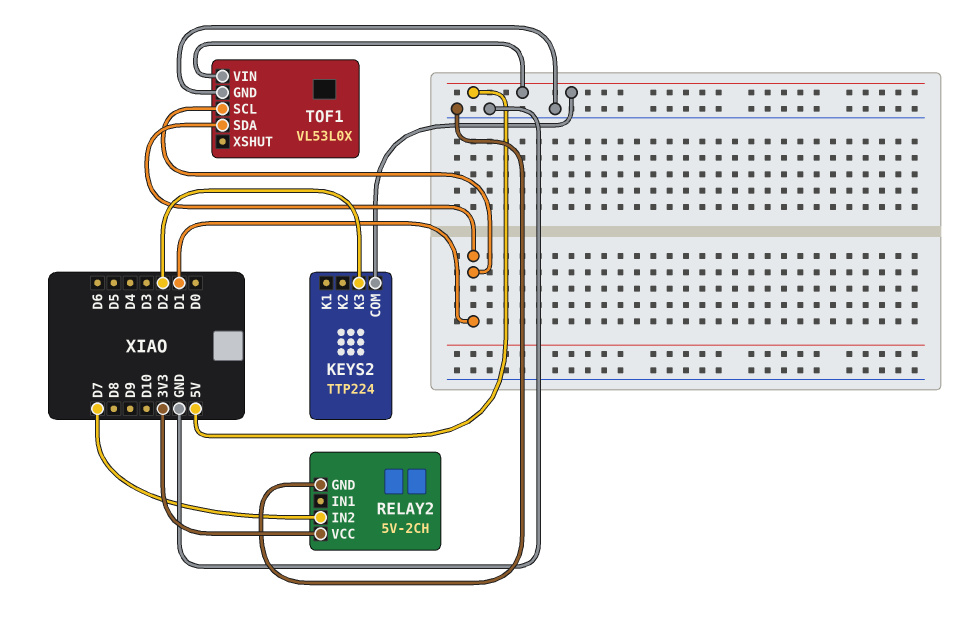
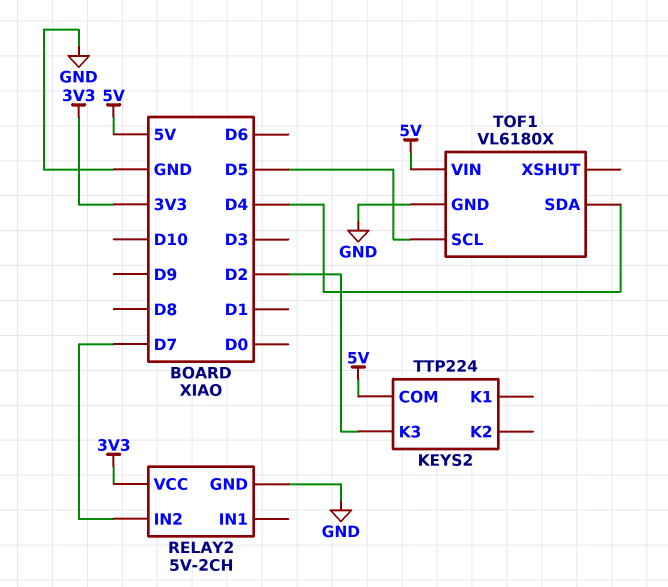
TOF1: VL53L0X -> VL6180X
TOF1 pin SCL: D1 -> D5
TOF1 pin SDA: D1 -> D4

